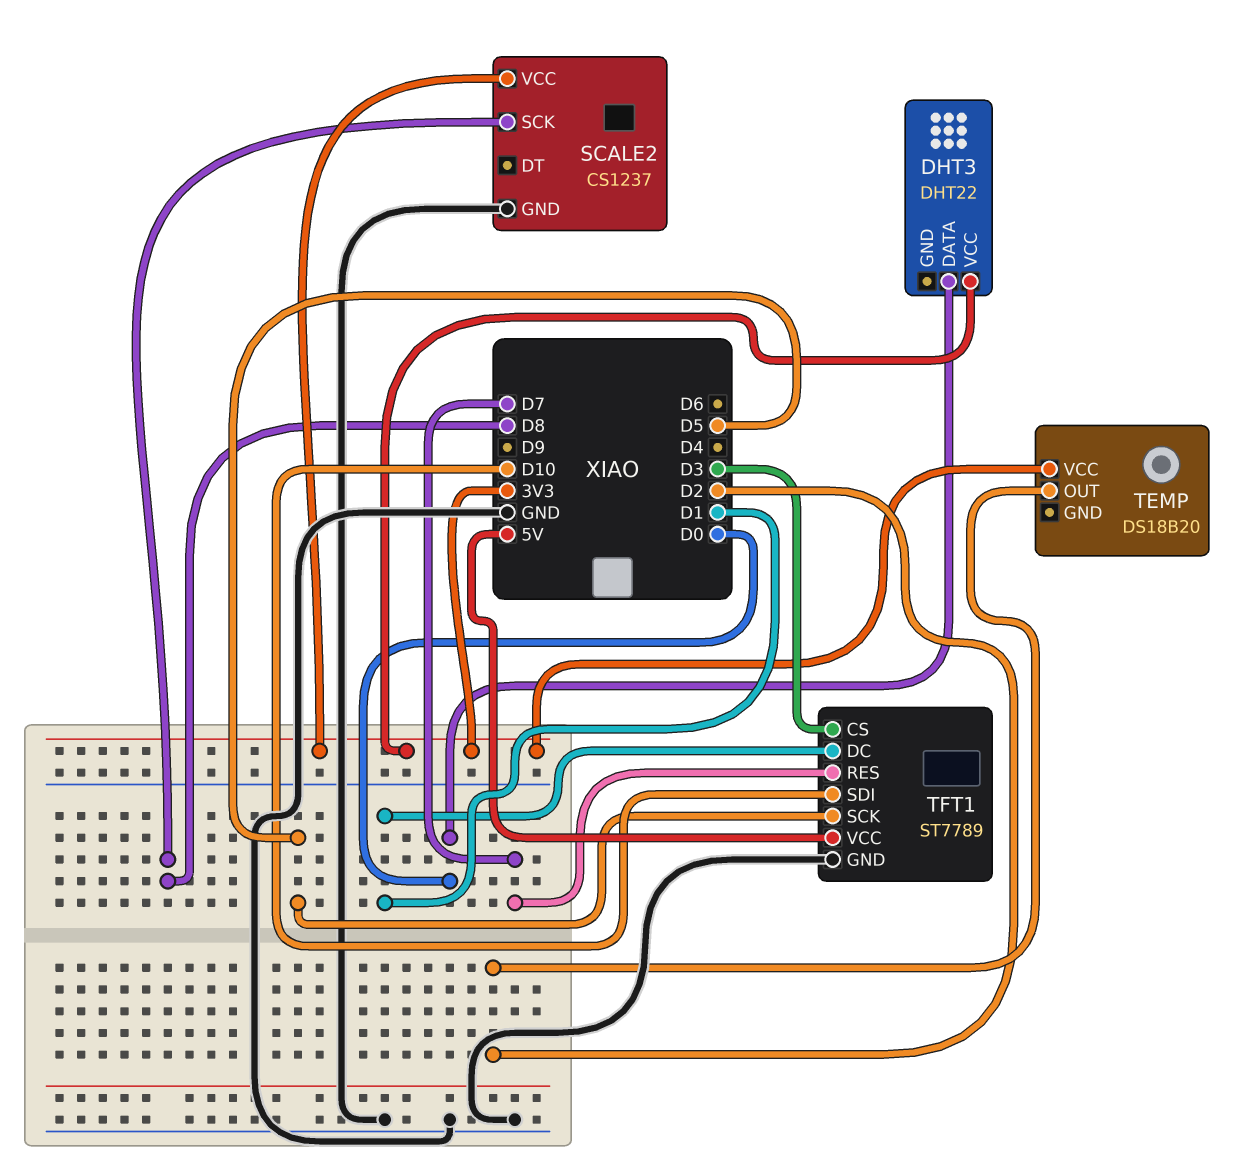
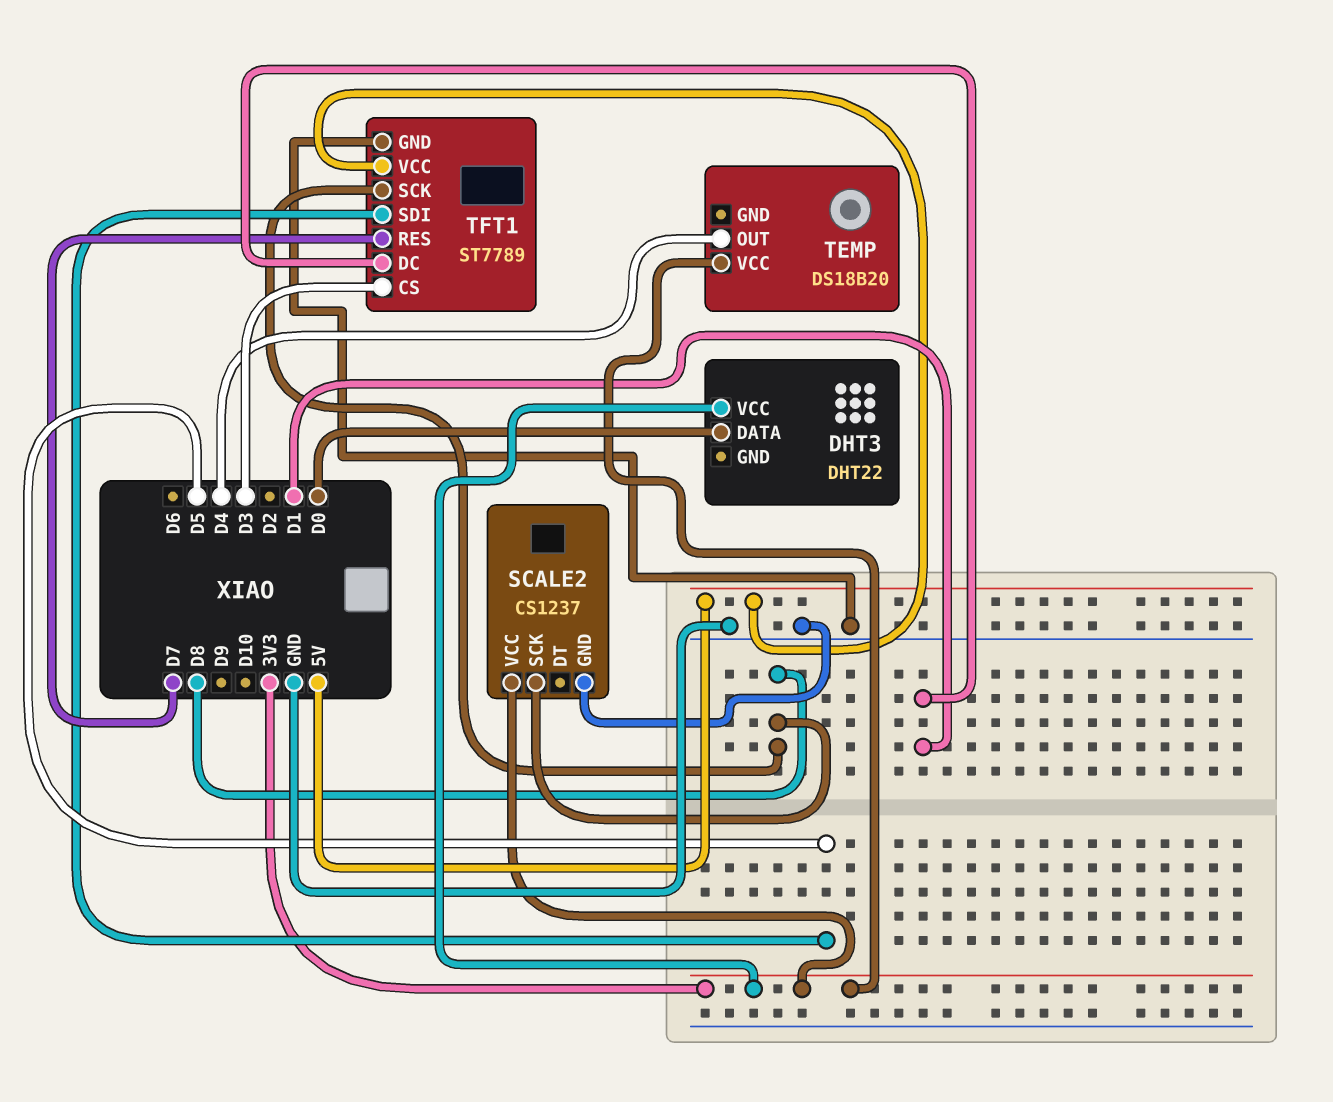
TEMP pin OUT: D2 -> D4
TFT1 pin SCK: D5 -> D8
TFT1 pin SDI: D10 -> D5

